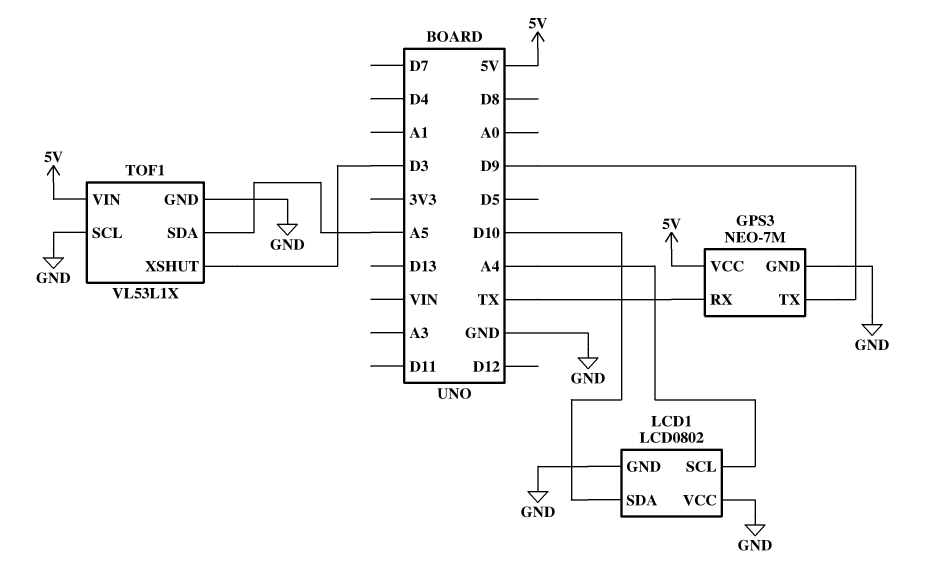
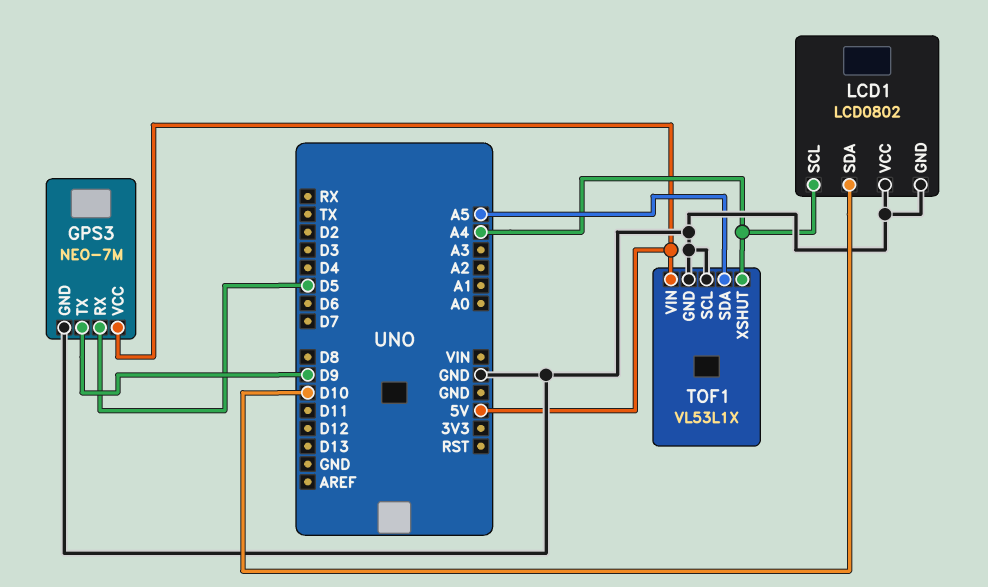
GPS3 pin RX: TX -> D5
TOF1 pin XSHUT: D3 -> A4

